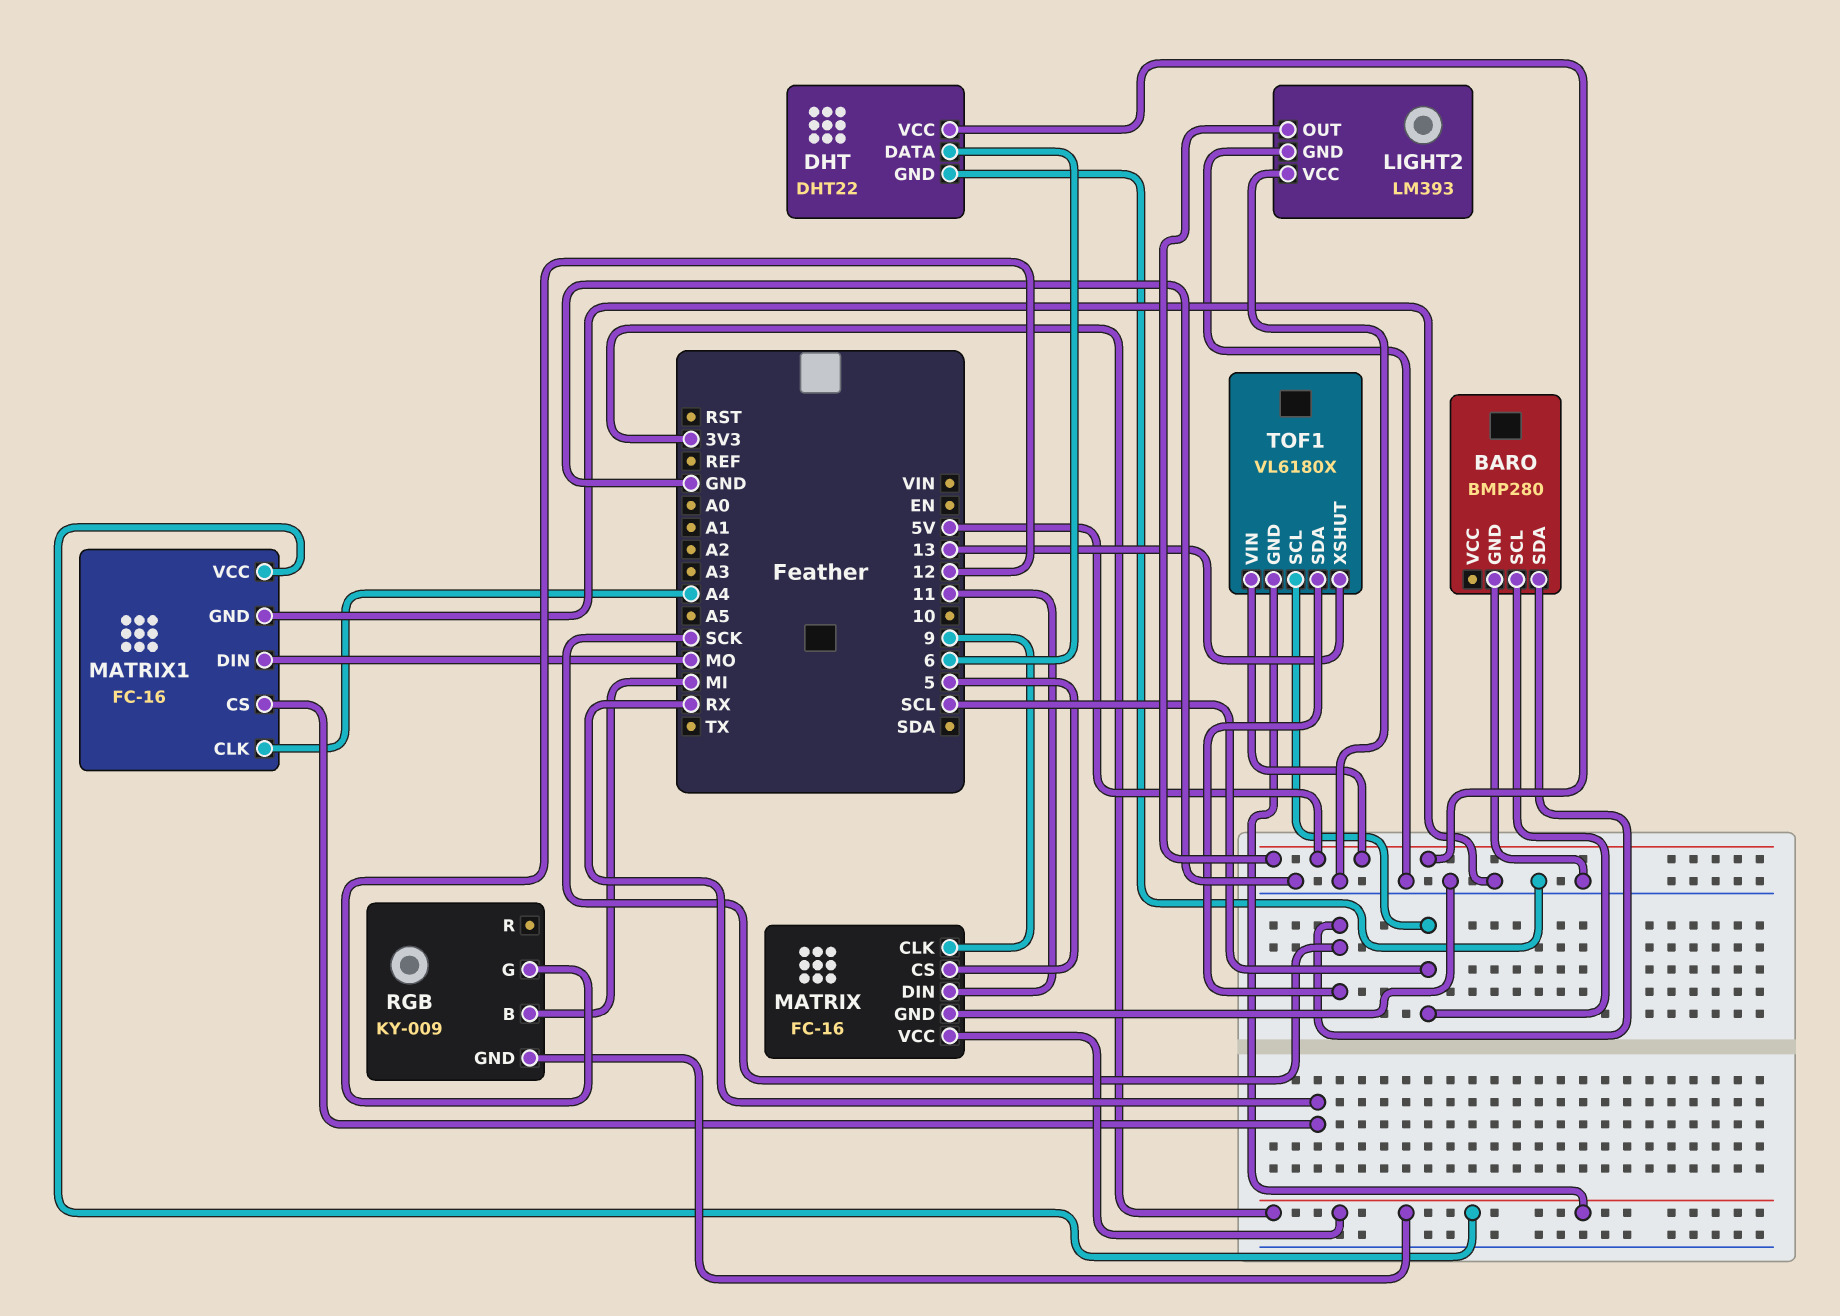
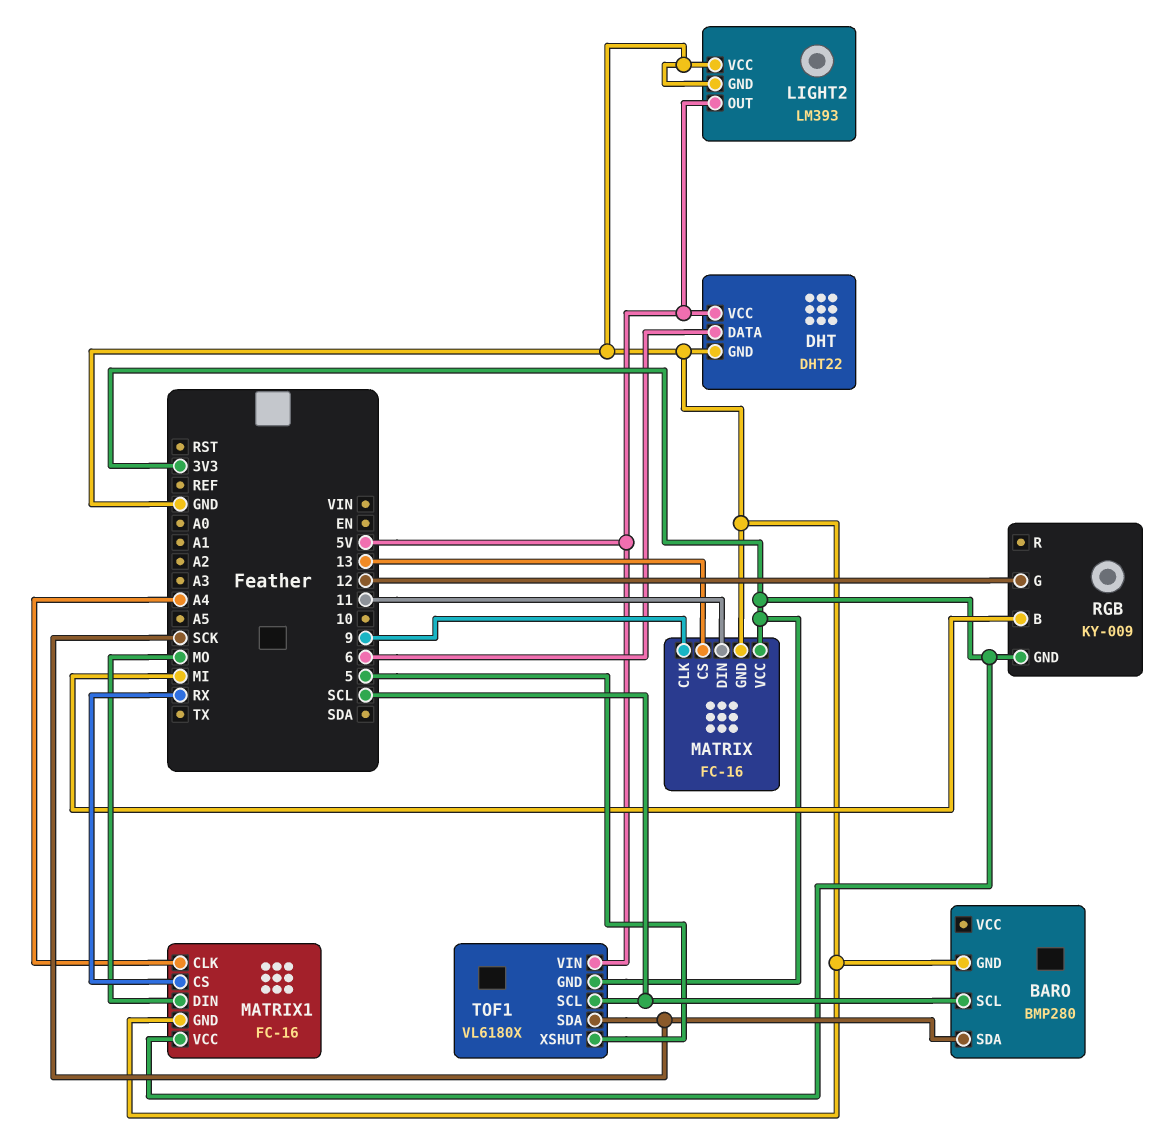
MATRIX pin CS: 5 -> 13
TOF1 pin XSHUT: 13 -> 5

